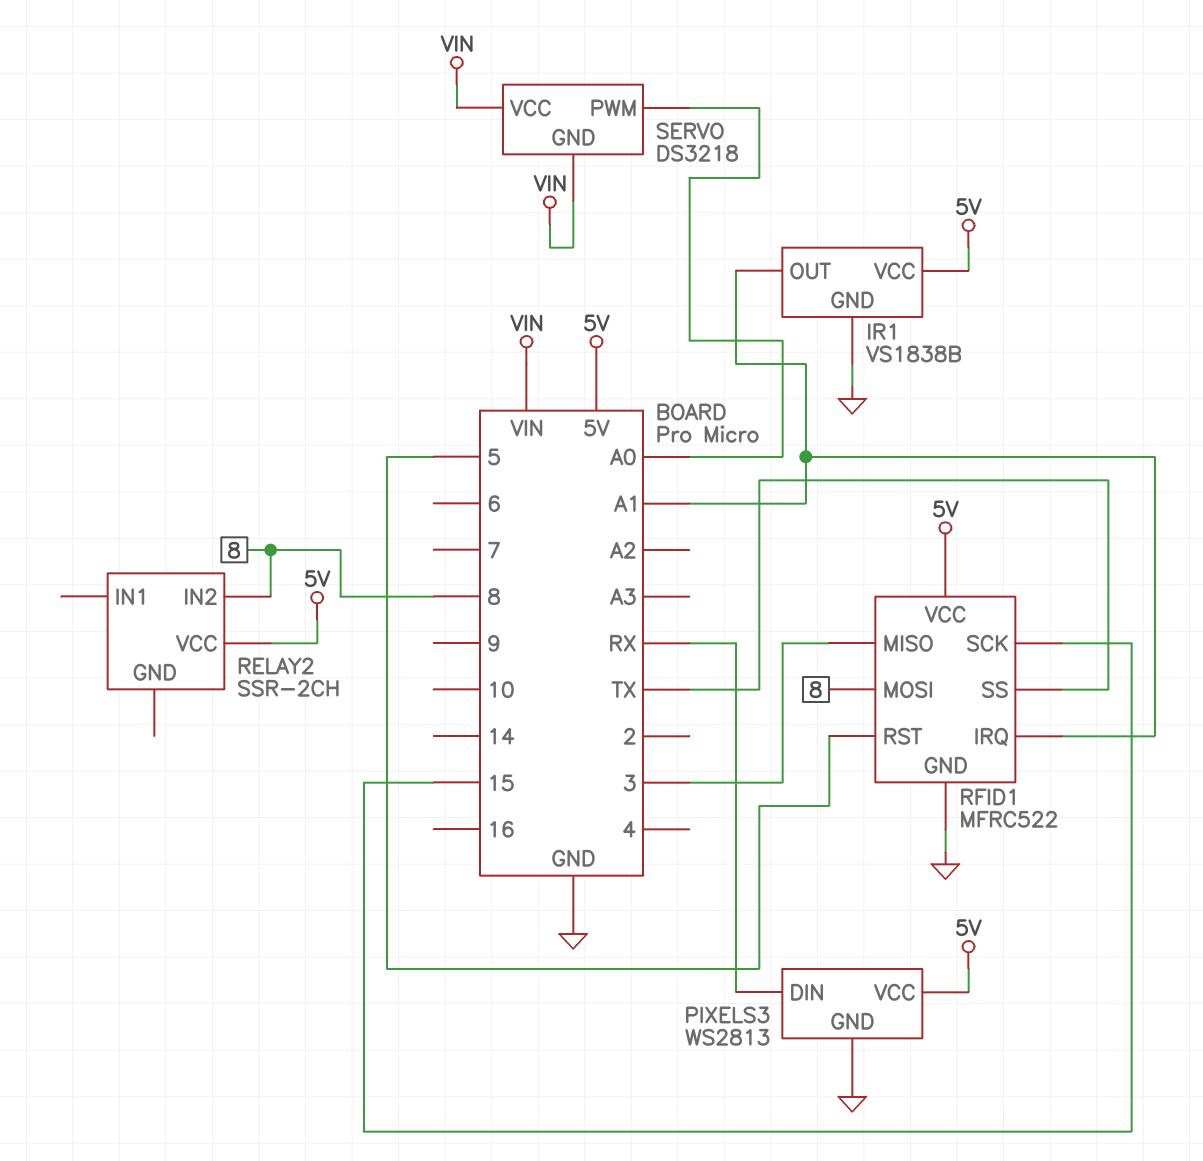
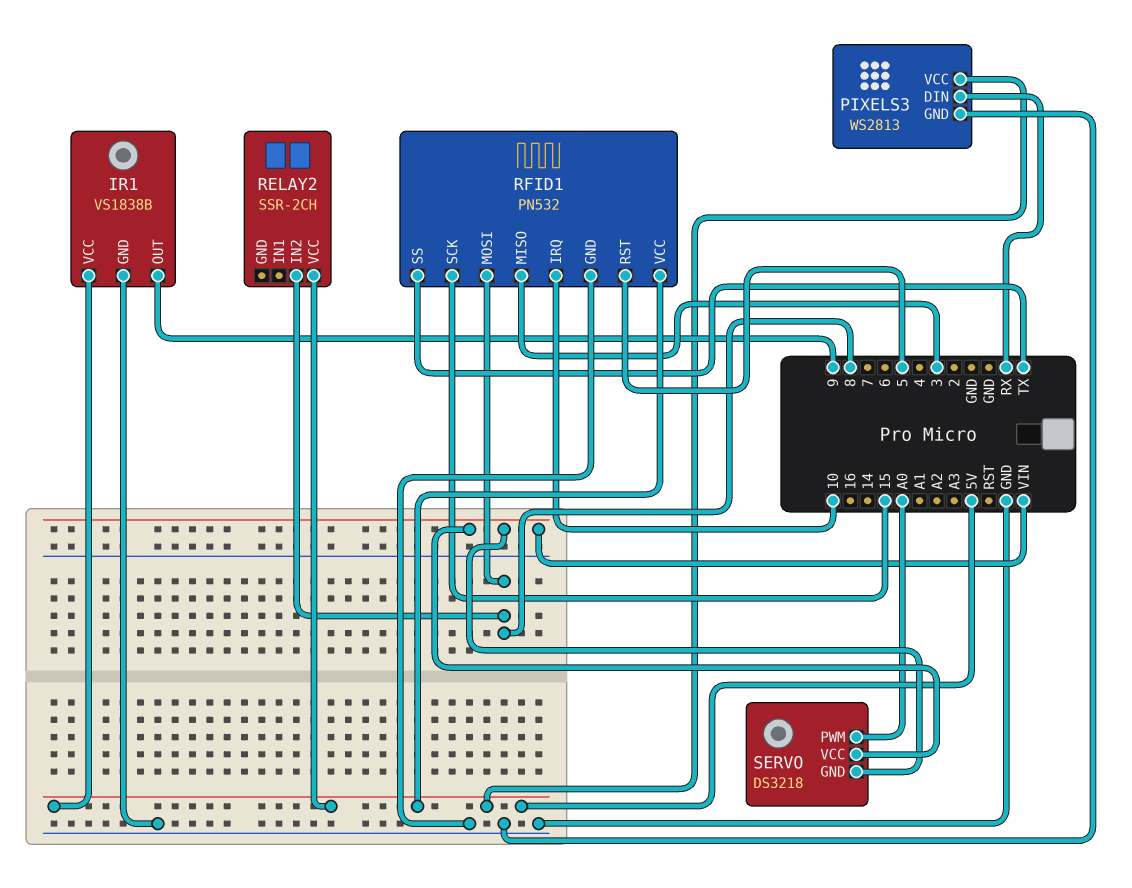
IR1 pin OUT: A1 -> 9
RFID1: MFRC522 -> PN532
RFID1 pin IRQ: A1 -> 10

